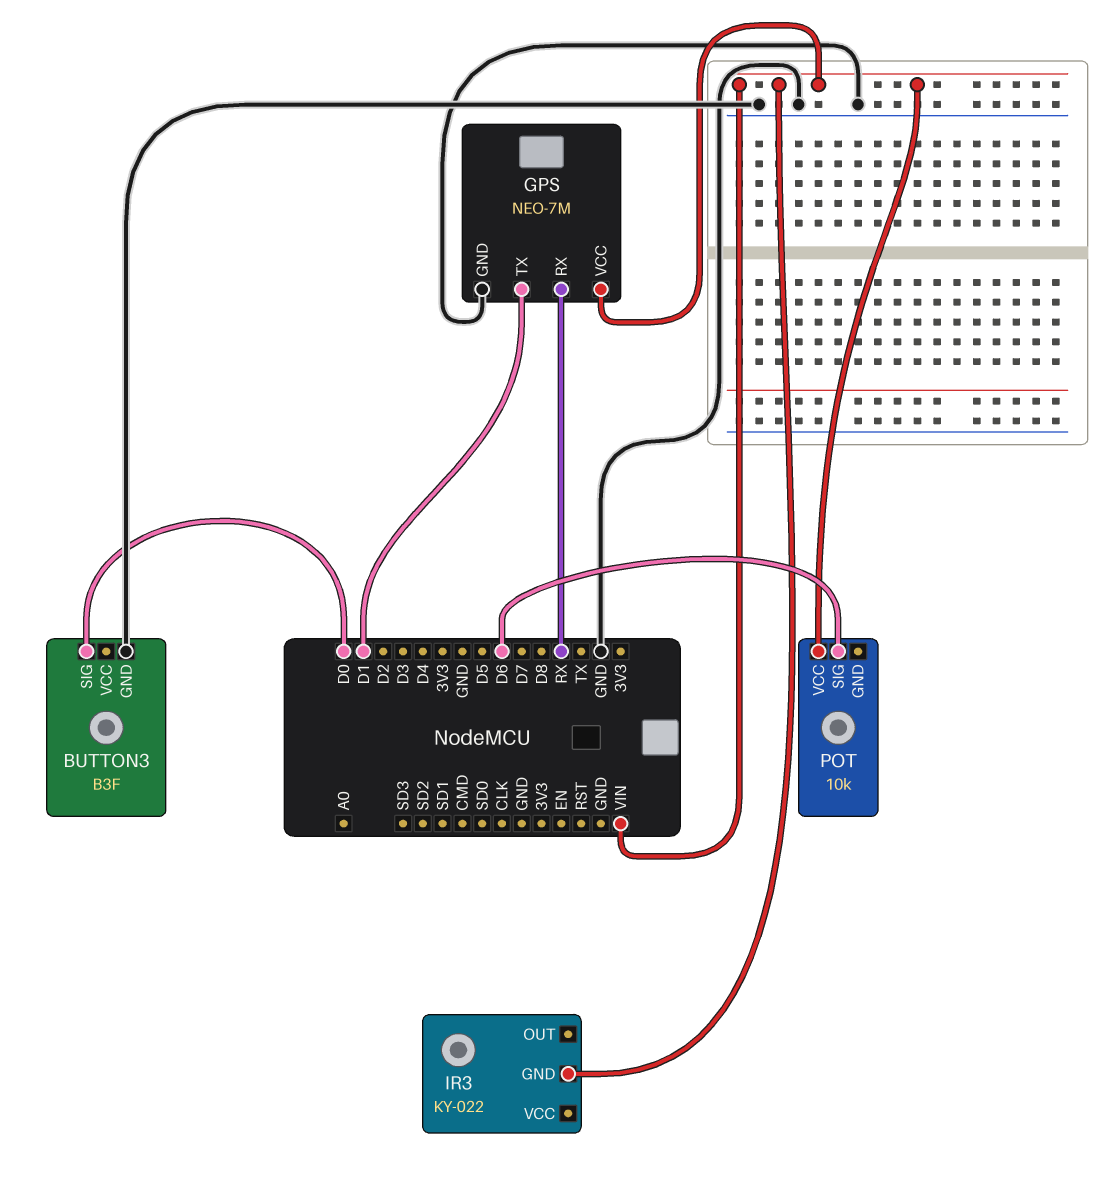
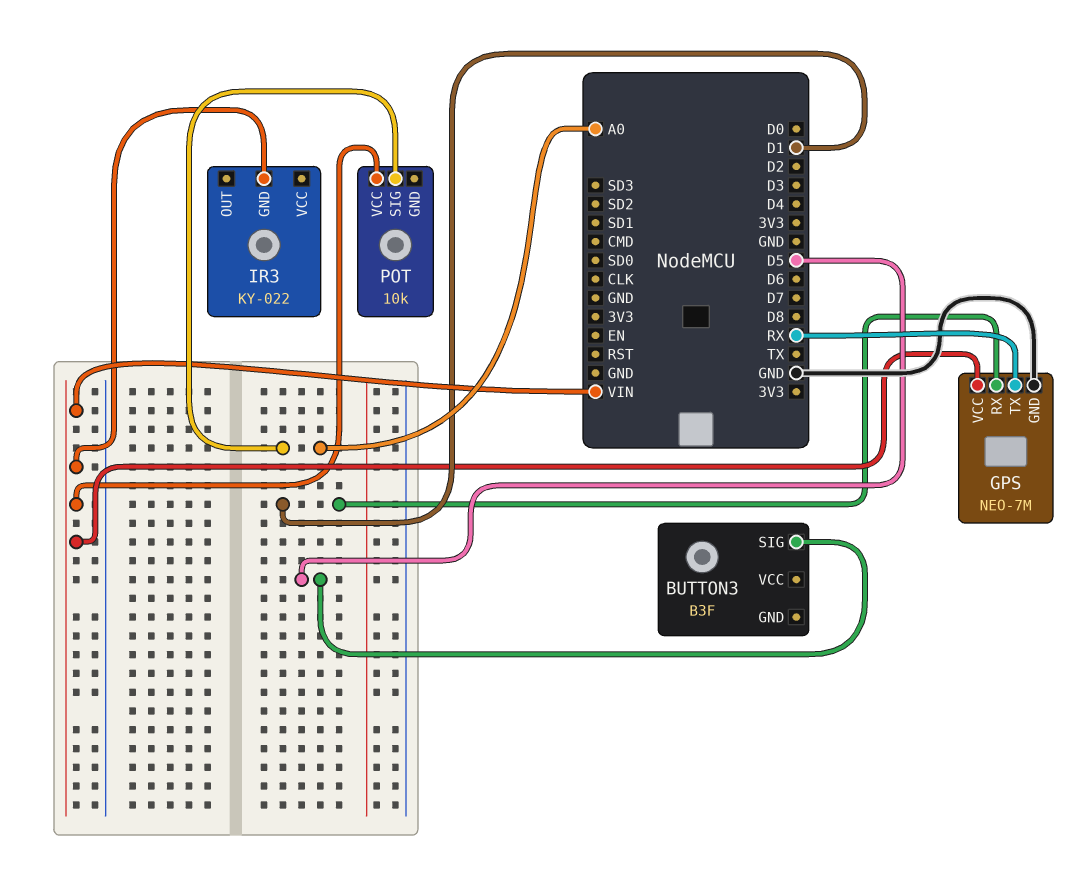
BUTTON3 pin GND: GND -> none
BUTTON3 pin SIG: D0 -> D5
GPS pin RX: RX -> D1
GPS pin TX: D1 -> RX
POT pin SIG: D6 -> A0

